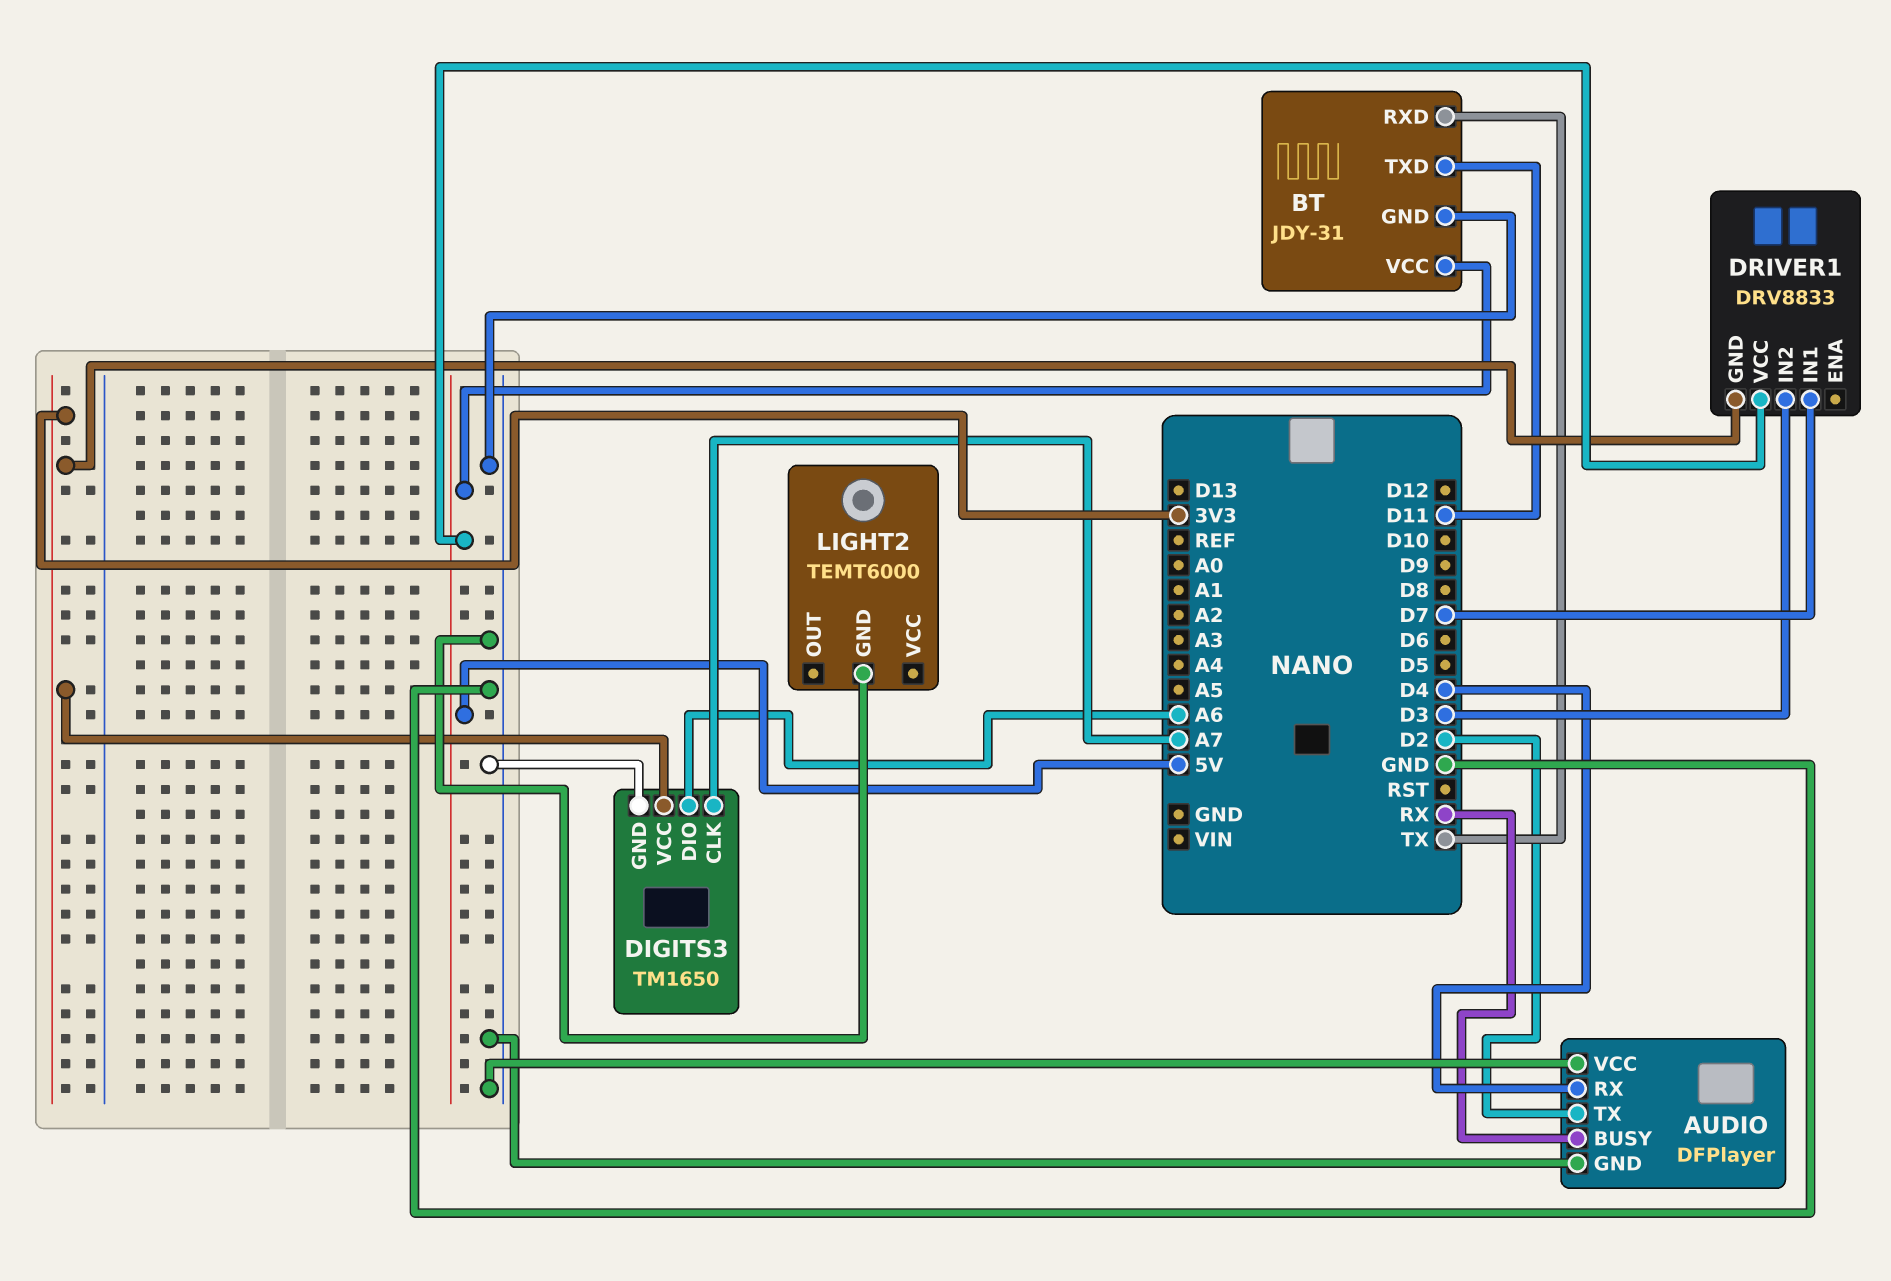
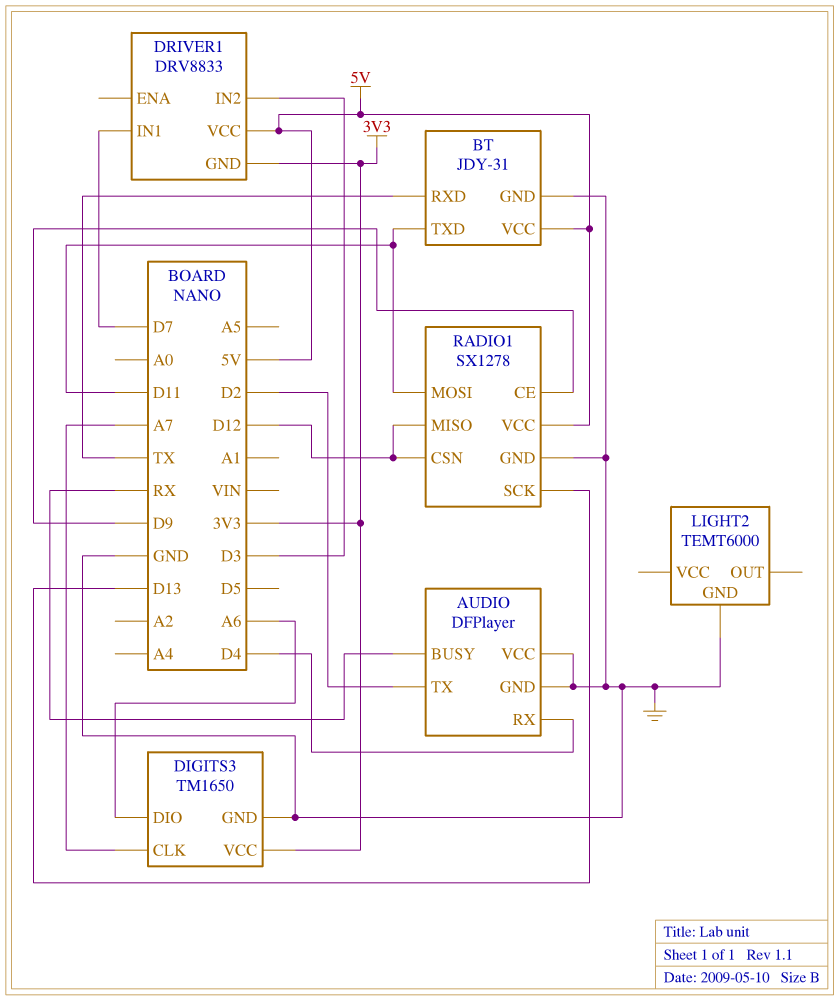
RADIO1: none -> SX1278
RADIO1 pin CE: none -> D9
RADIO1 pin CSN: none -> D12
RADIO1 pin GND: none -> GND
RADIO1 pin MISO: none -> D12
RADIO1 pin MOSI: none -> D11
RADIO1 pin SCK: none -> D13
RADIO1 pin VCC: none -> 5V

